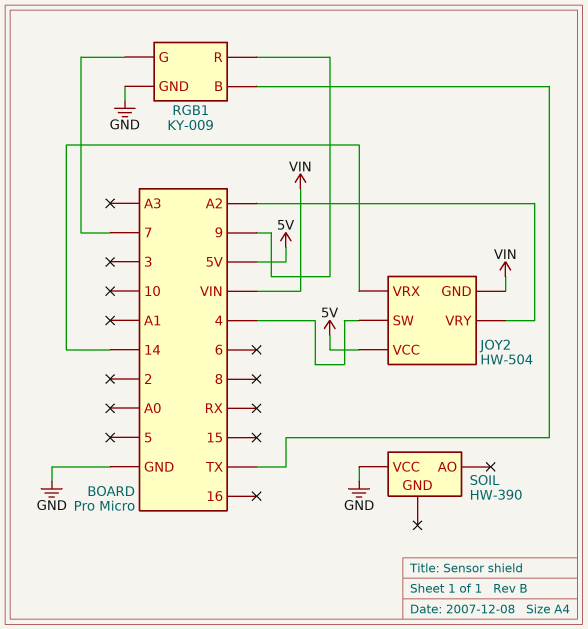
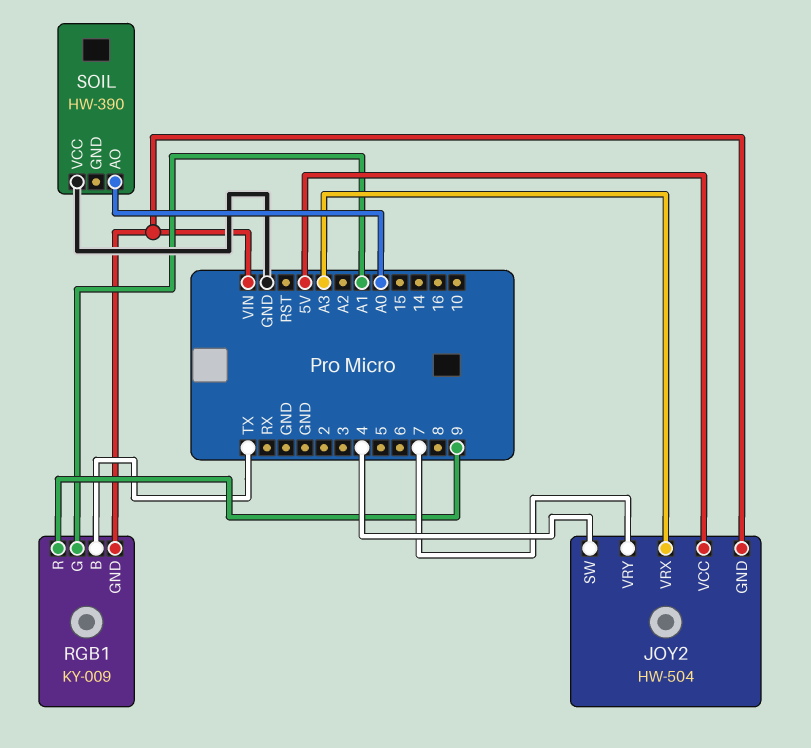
JOY2 pin VRX: 14 -> A3
JOY2 pin VRY: A2 -> 7
RGB1 pin G: 7 -> A1
RGB1 pin GND: GND -> VIN
SOIL pin AO: none -> A0

